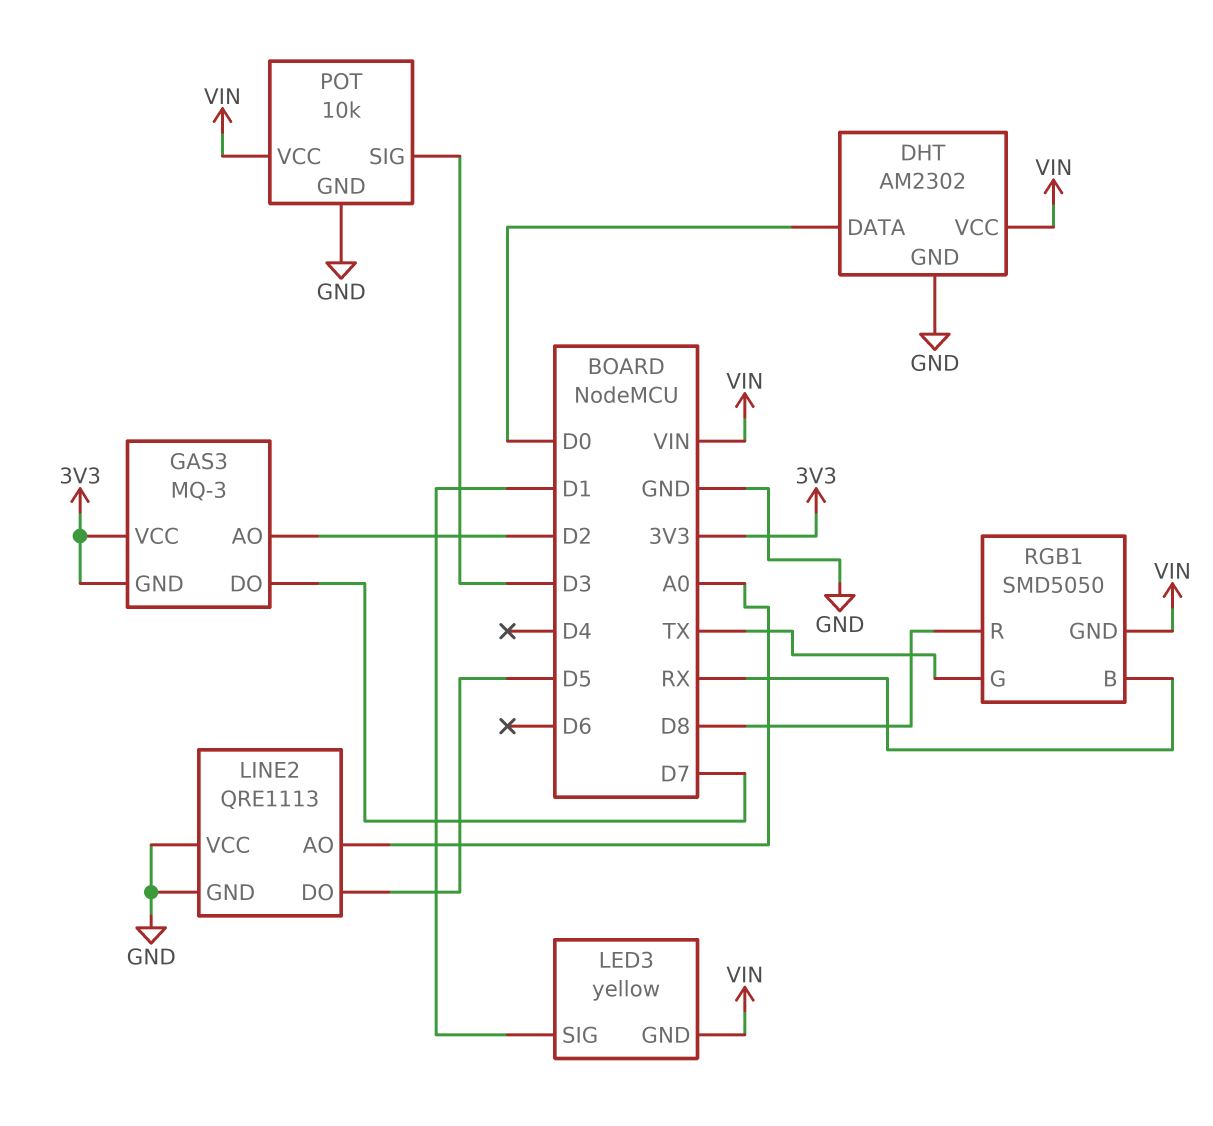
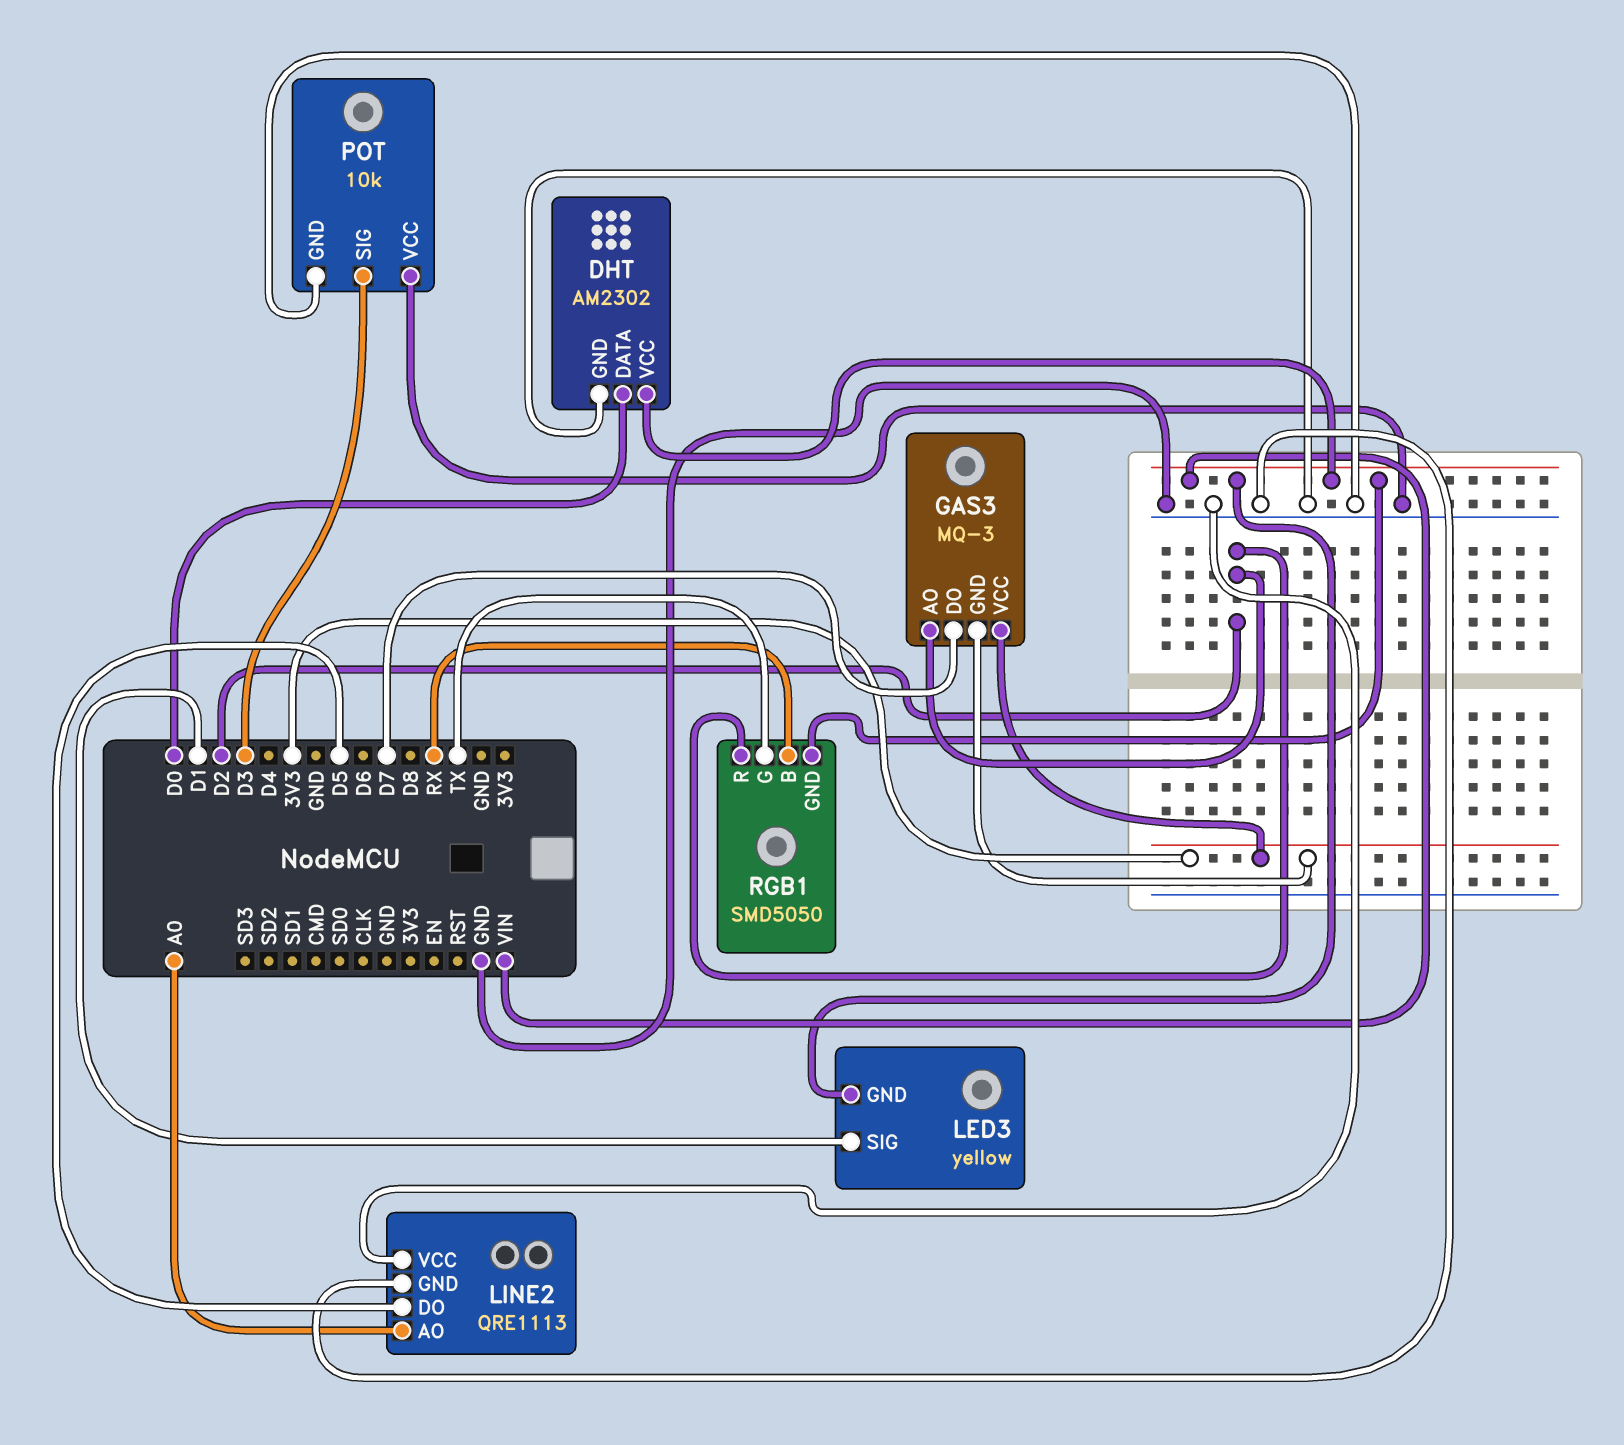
POT pin VCC: VIN -> GND
RGB1 pin R: D8 -> D2

